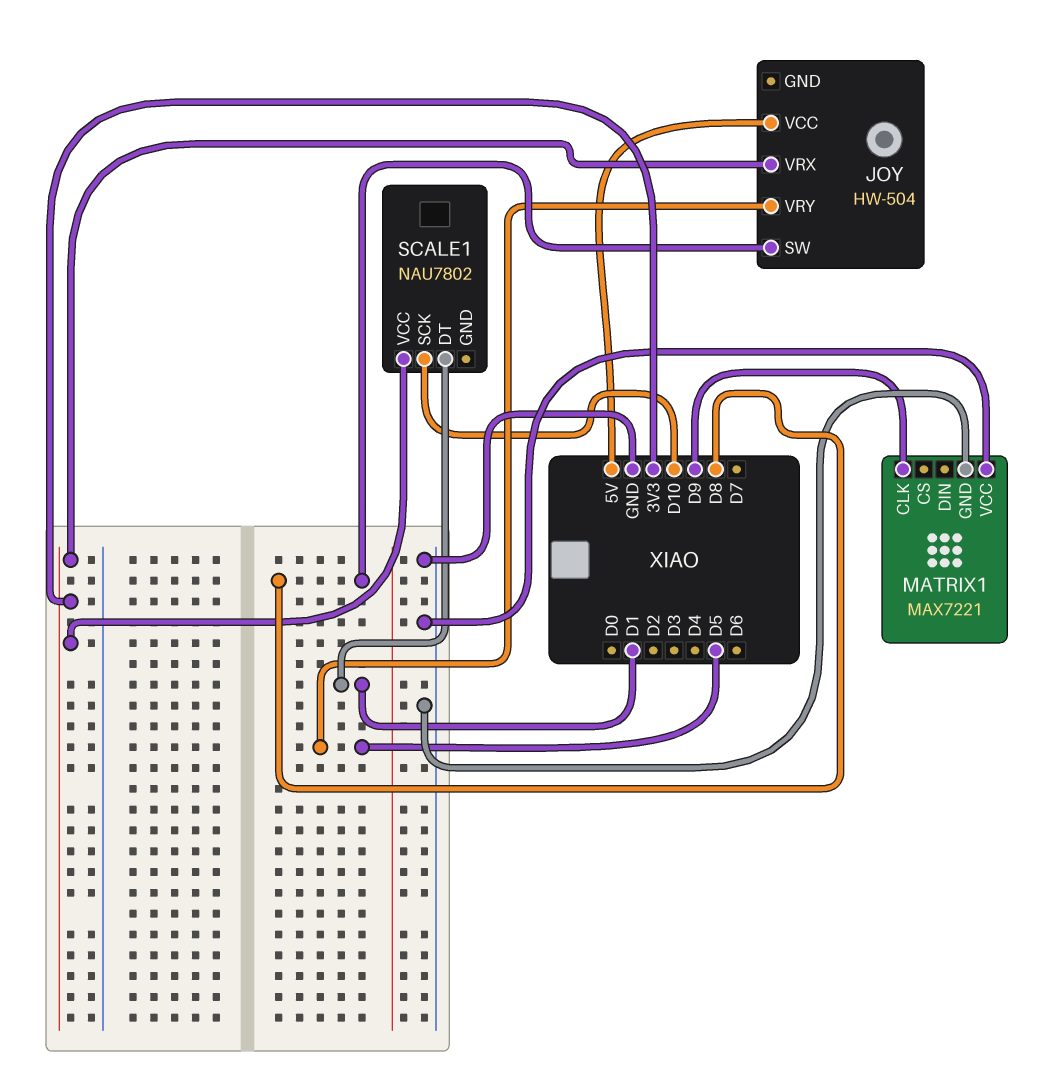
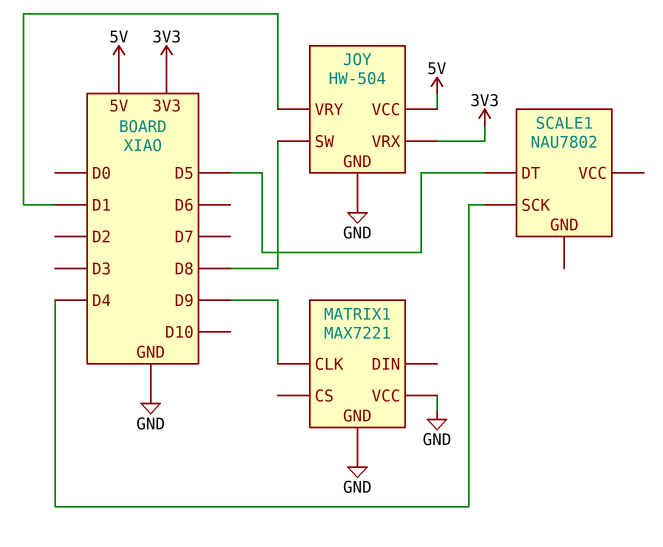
JOY pin GND: none -> GND
JOY pin VRY: D5 -> D1
SCALE1 pin DT: D1 -> D5
SCALE1 pin SCK: D10 -> D4
SCALE1 pin VCC: 3V3 -> none

